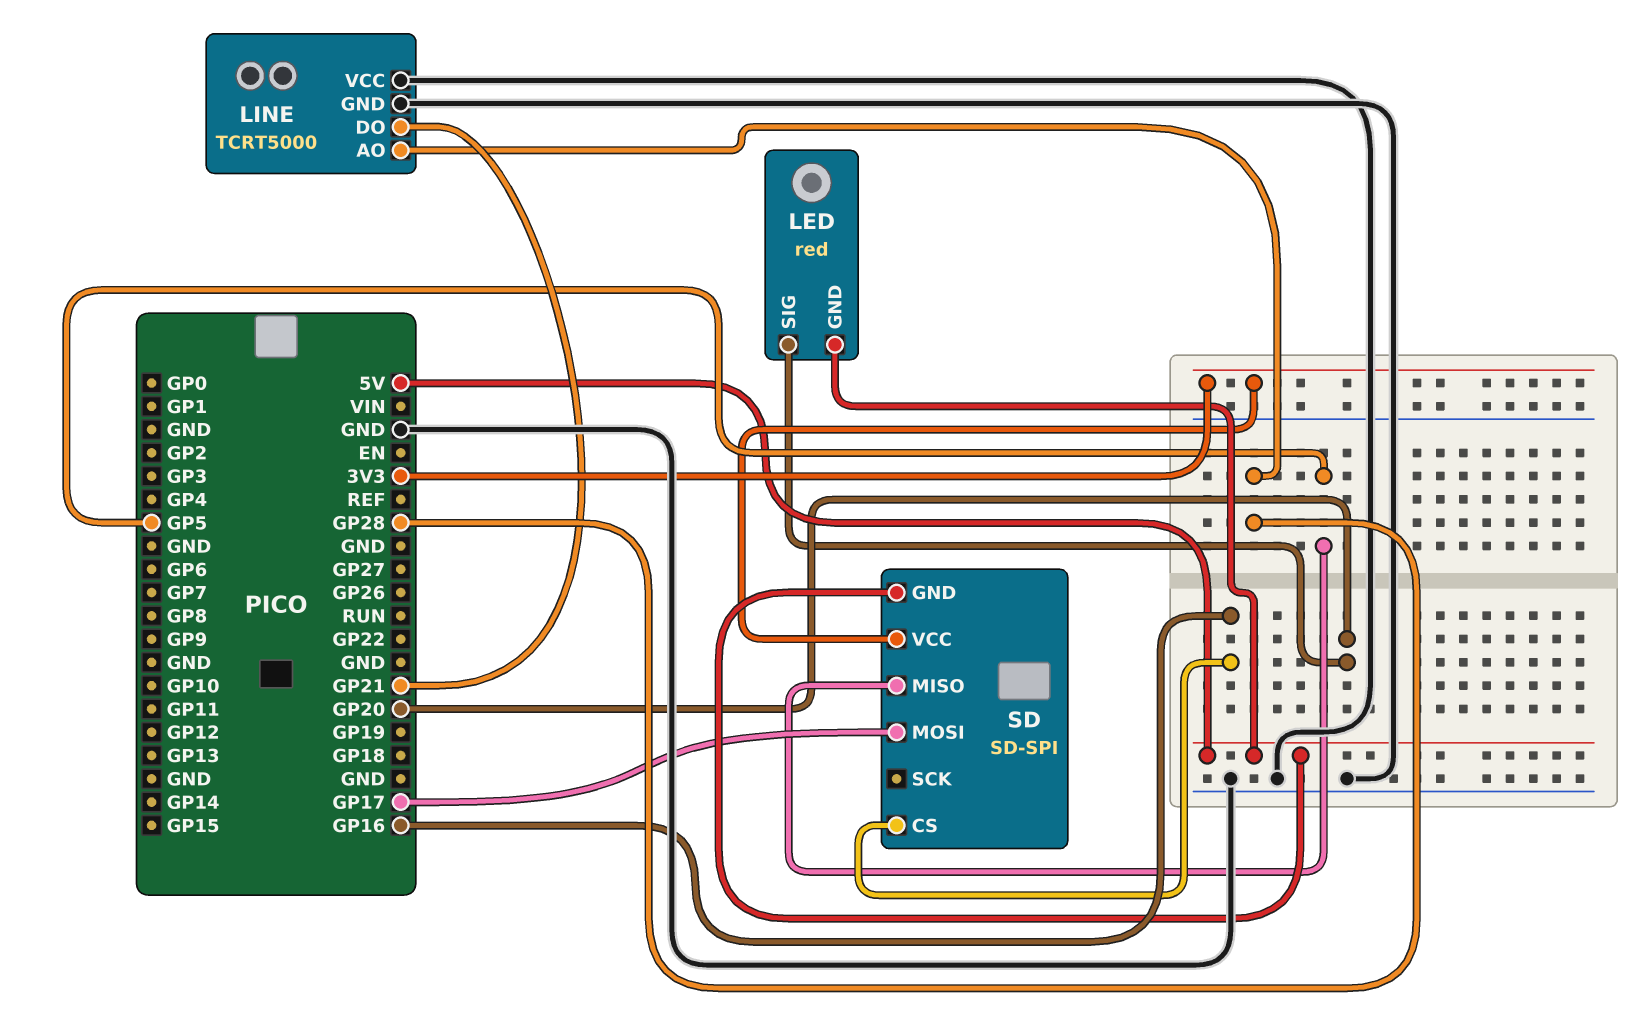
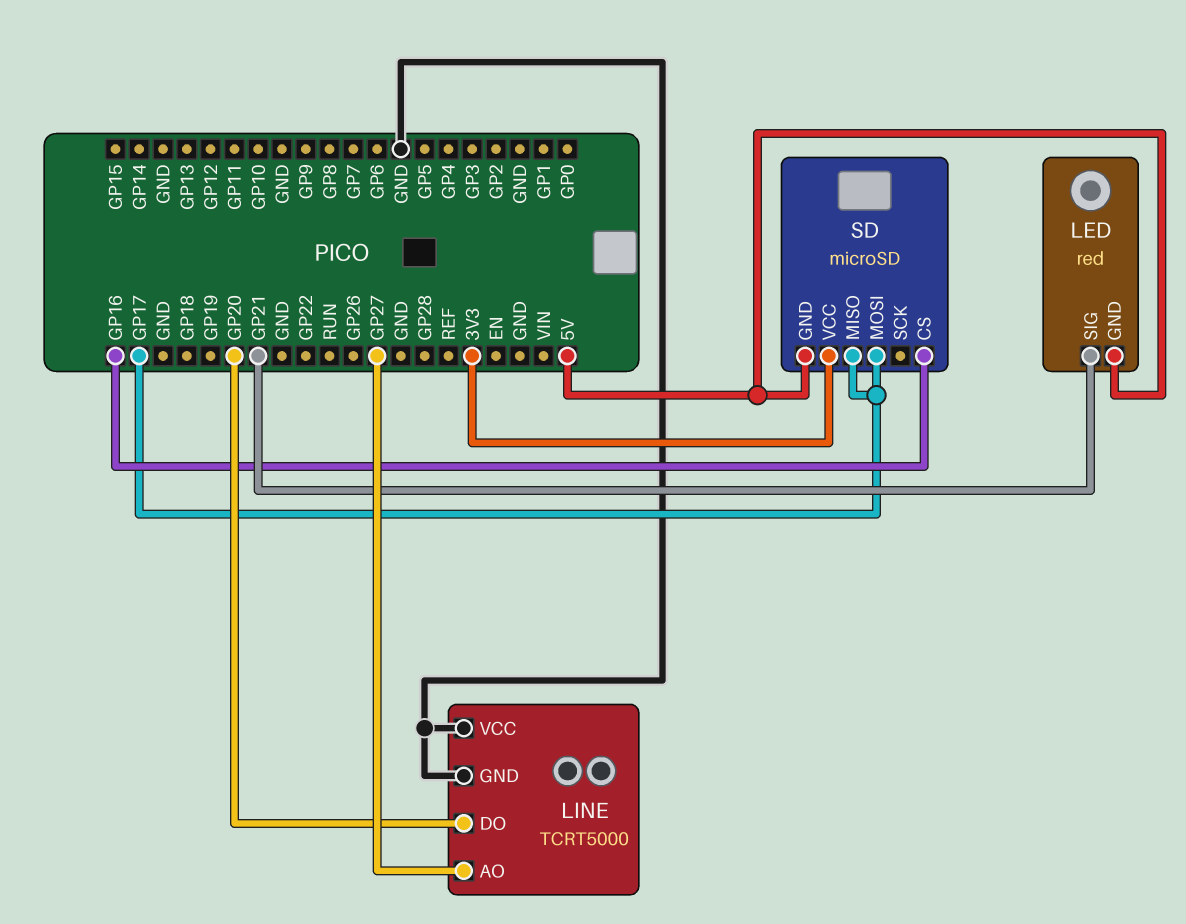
LED pin SIG: GP20 -> GP21
LINE pin AO: GP28 -> GP27
LINE pin DO: GP21 -> GP20
SD: SD-SPI -> microSD
SD pin MISO: GP5 -> GP17

